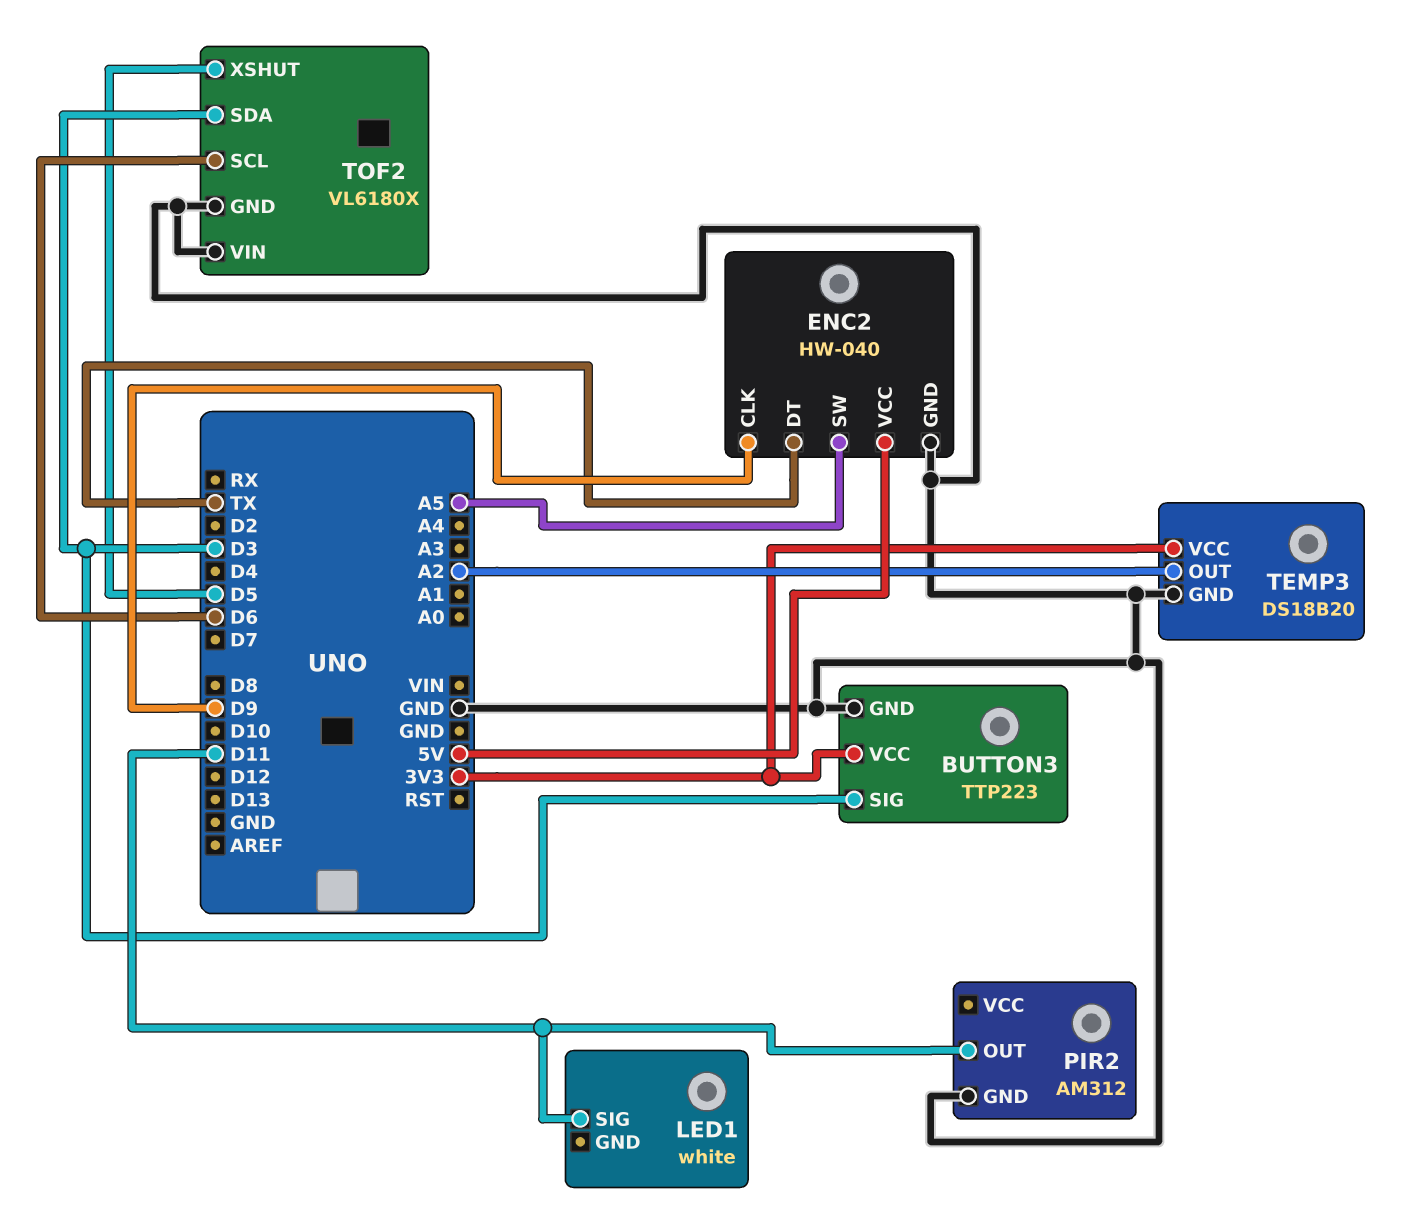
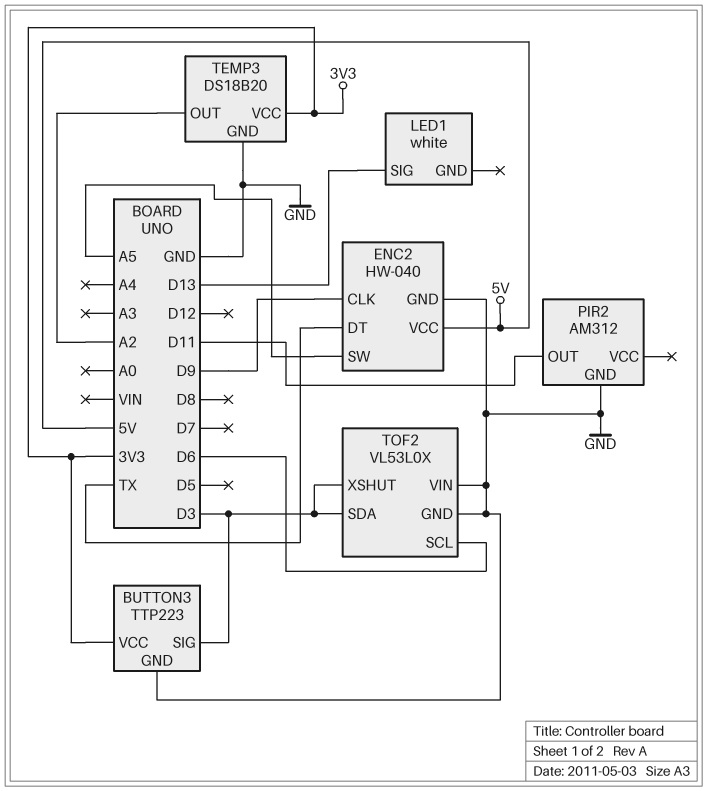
LED1 pin SIG: D11 -> D13
TOF2: VL6180X -> VL53L0X
TOF2 pin XSHUT: D5 -> D3

